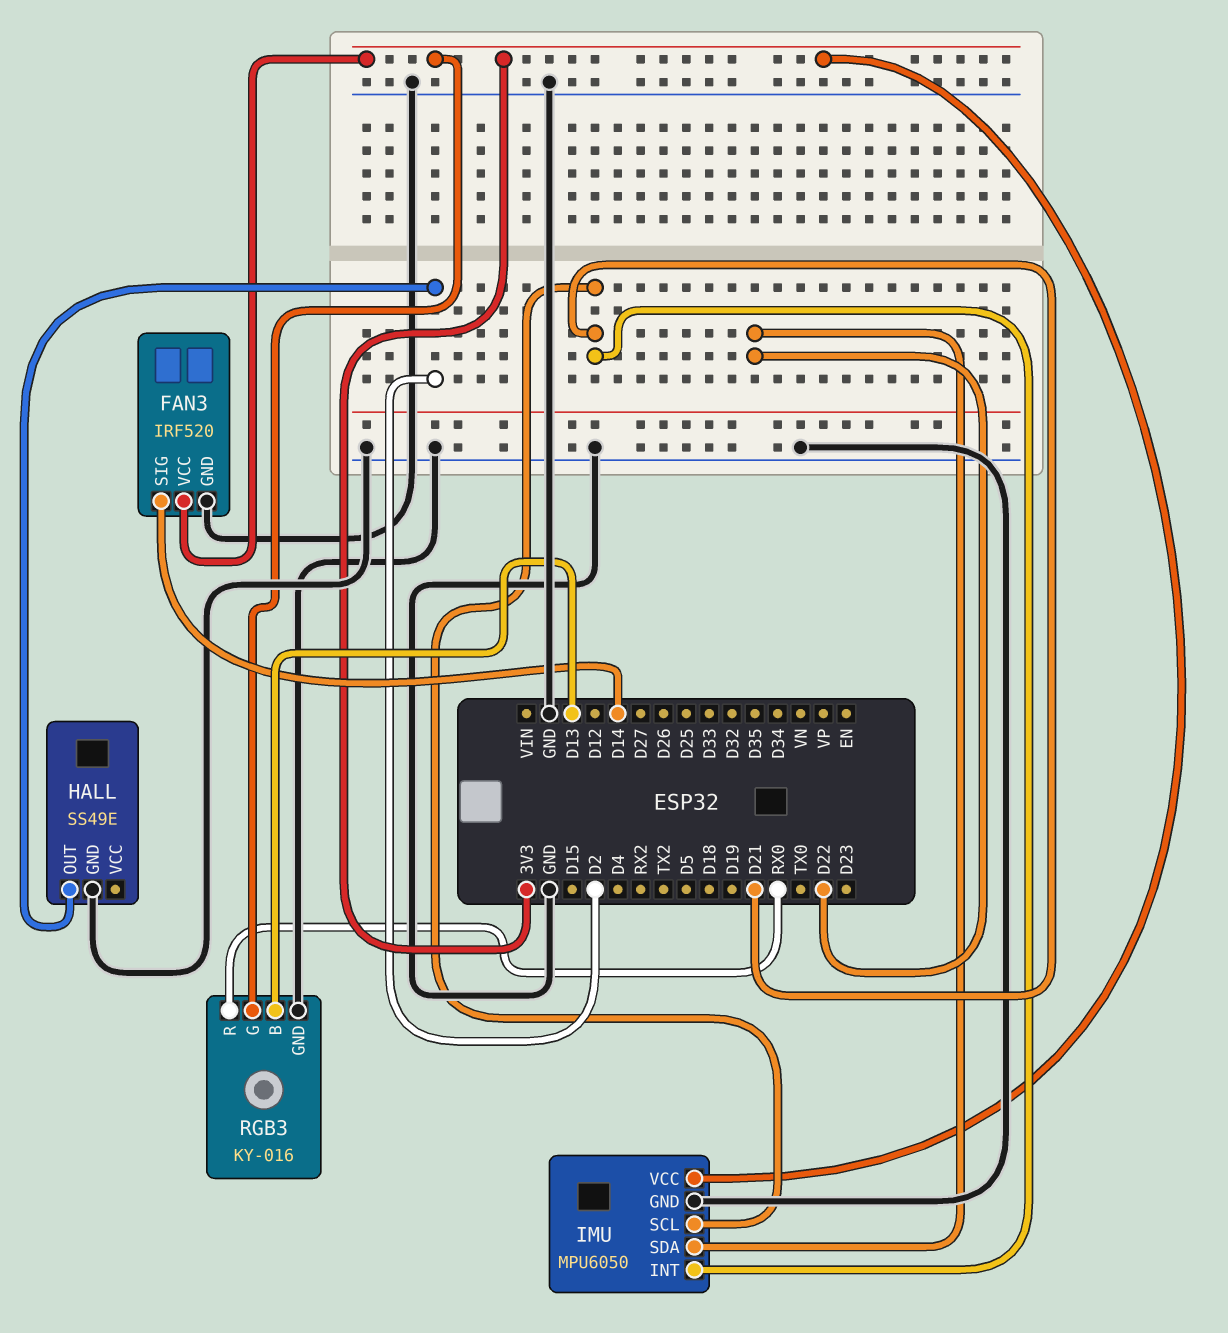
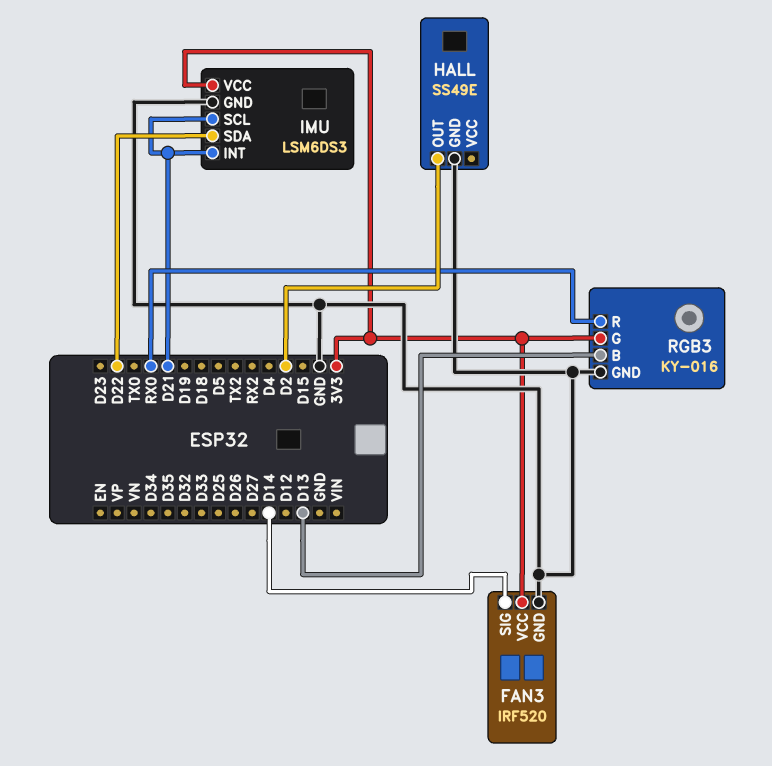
IMU: MPU6050 -> LSM6DS3

